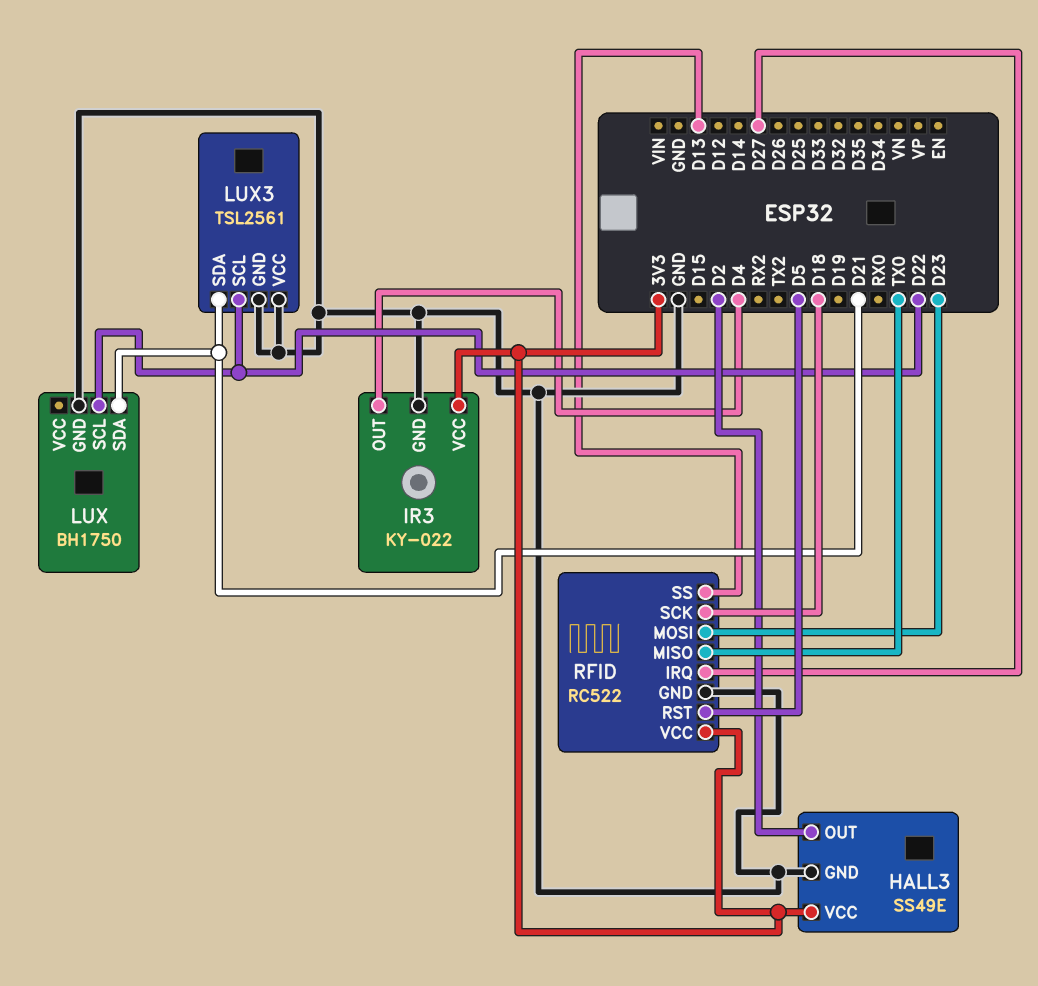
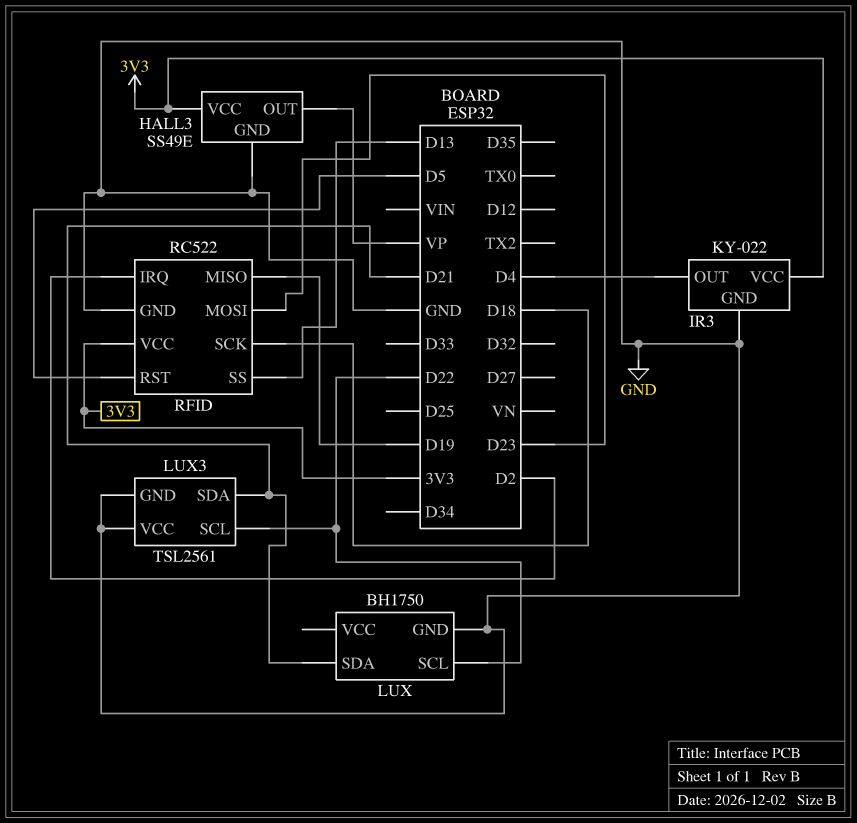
HALL3 pin OUT: D2 -> VP
RFID pin IRQ: D27 -> D2
RFID pin MISO: TX0 -> D19

